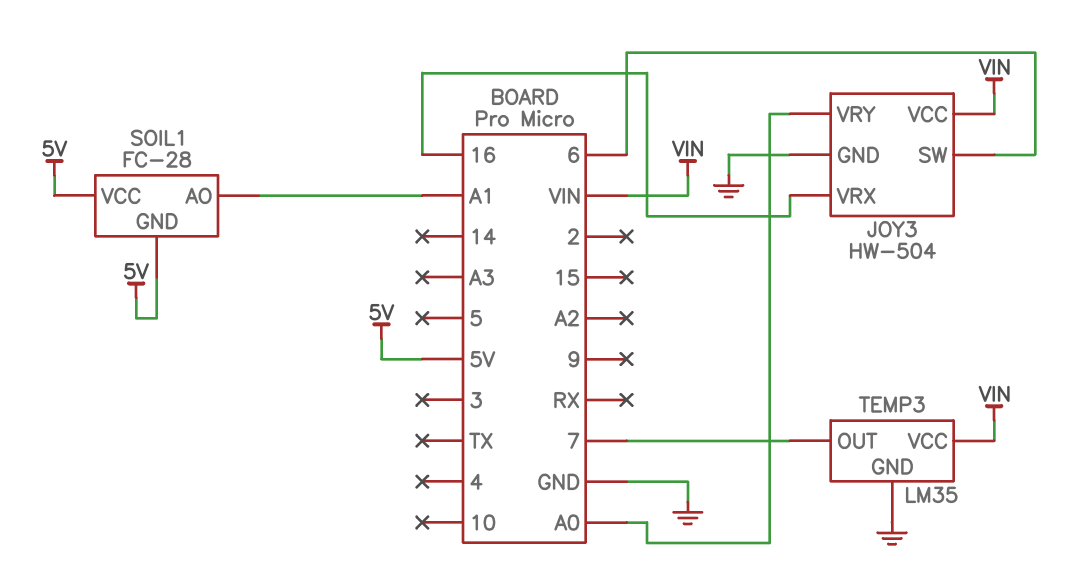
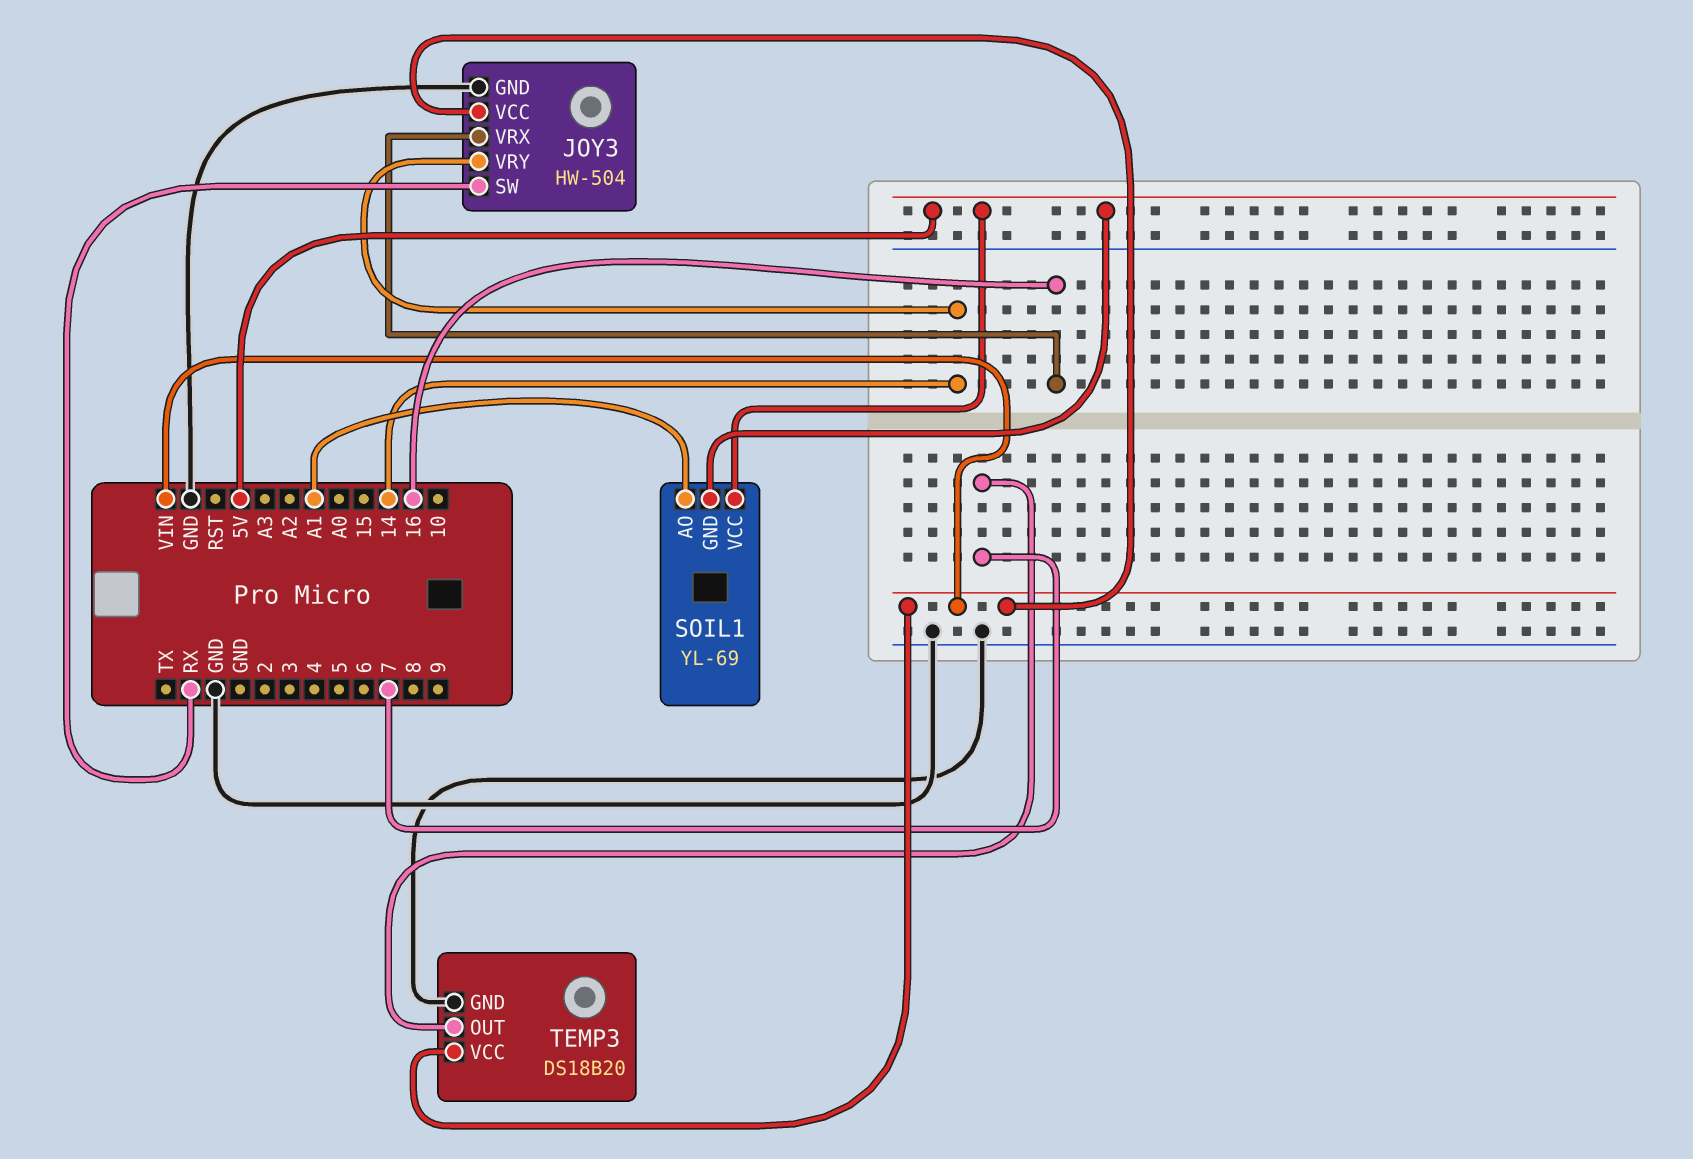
JOY3 pin SW: 6 -> RX
JOY3 pin VRY: A0 -> 14
SOIL1: FC-28 -> YL-69
TEMP3: LM35 -> DS18B20

